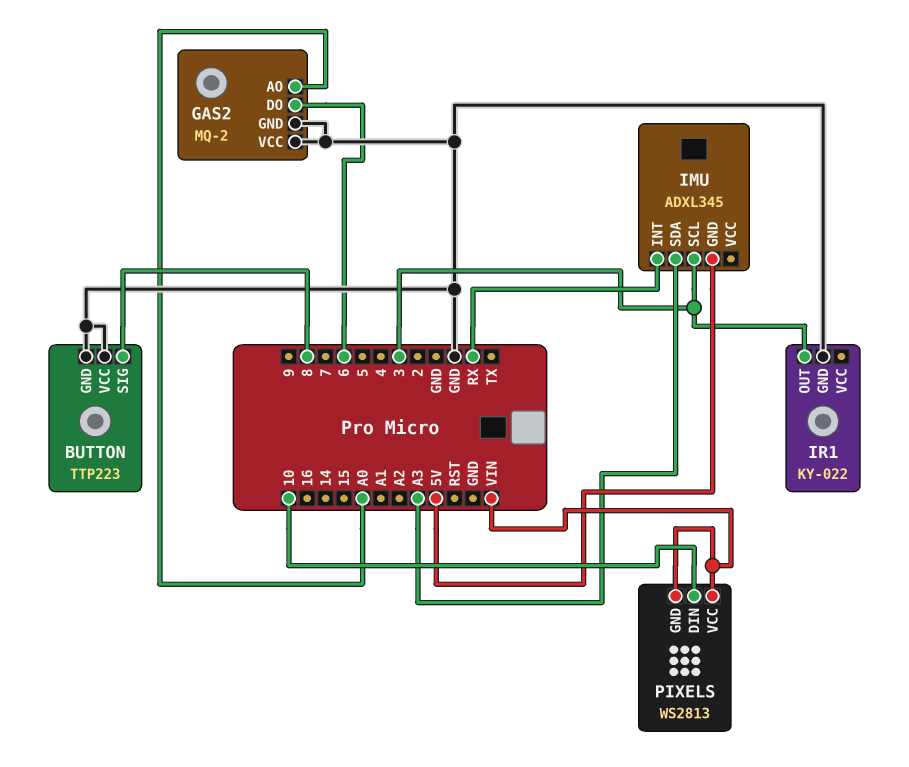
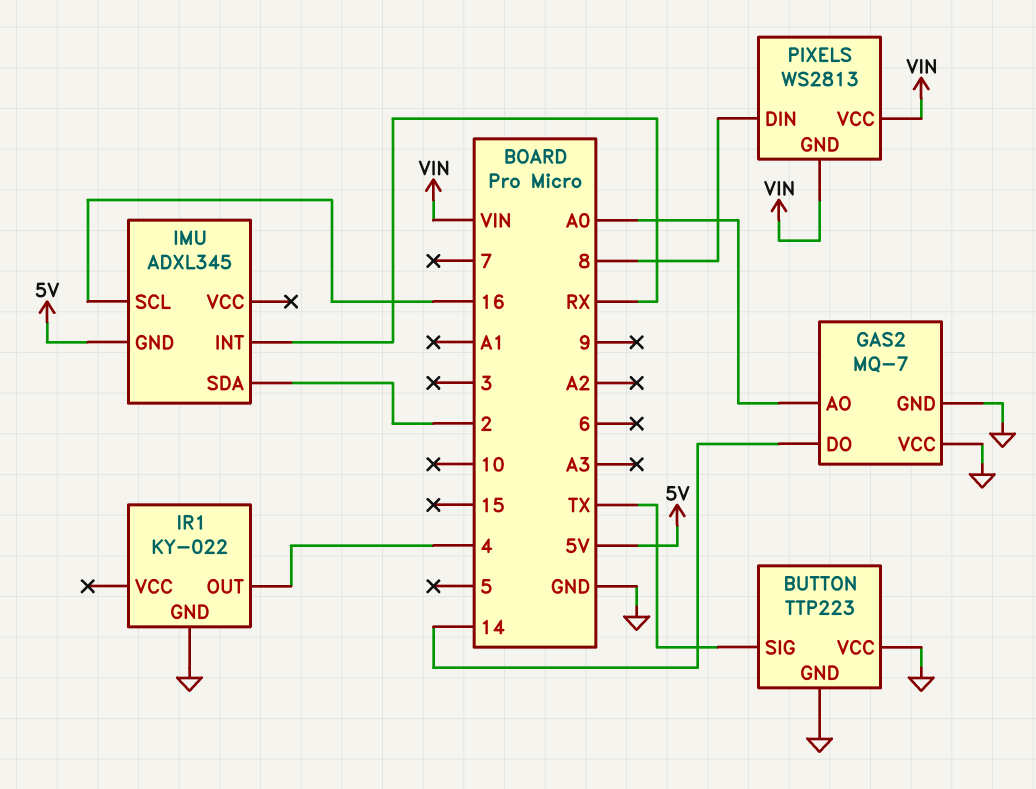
BUTTON pin SIG: 8 -> TX
GAS2: MQ-2 -> MQ-7
GAS2 pin DO: 6 -> 14
IMU pin SCL: 3 -> 16
IMU pin SDA: A3 -> 2
IR1 pin OUT: 3 -> 4
PIXELS pin DIN: 10 -> 8

